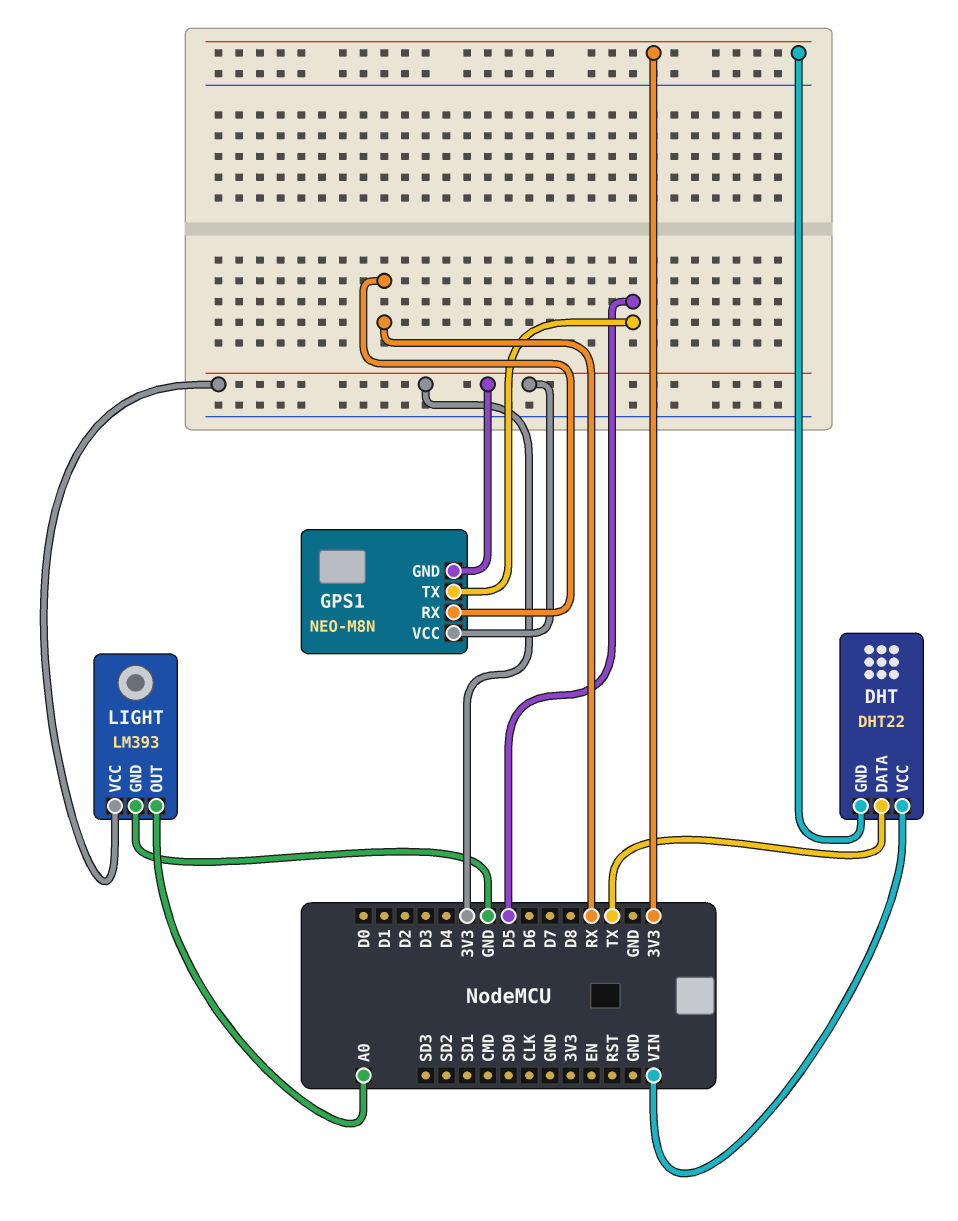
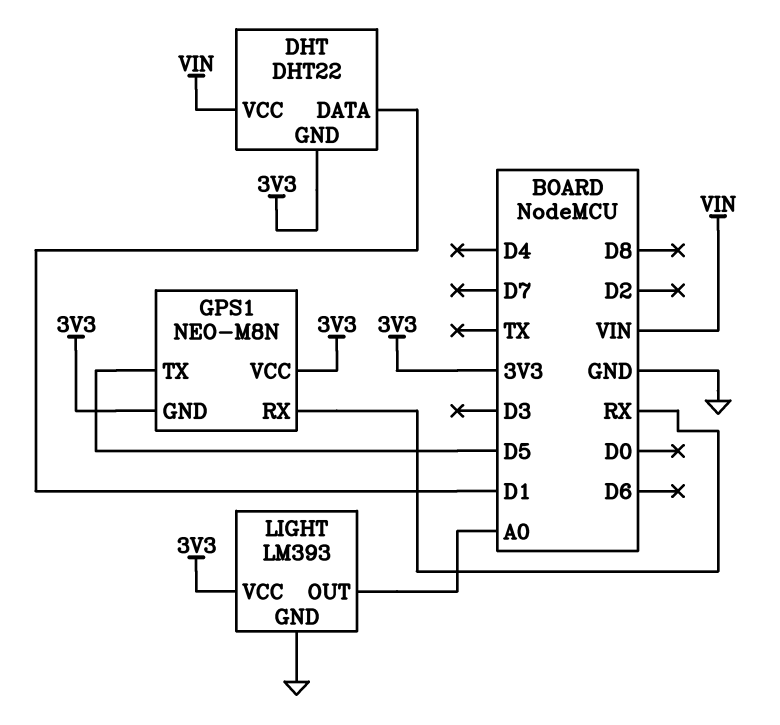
DHT pin DATA: TX -> D1

